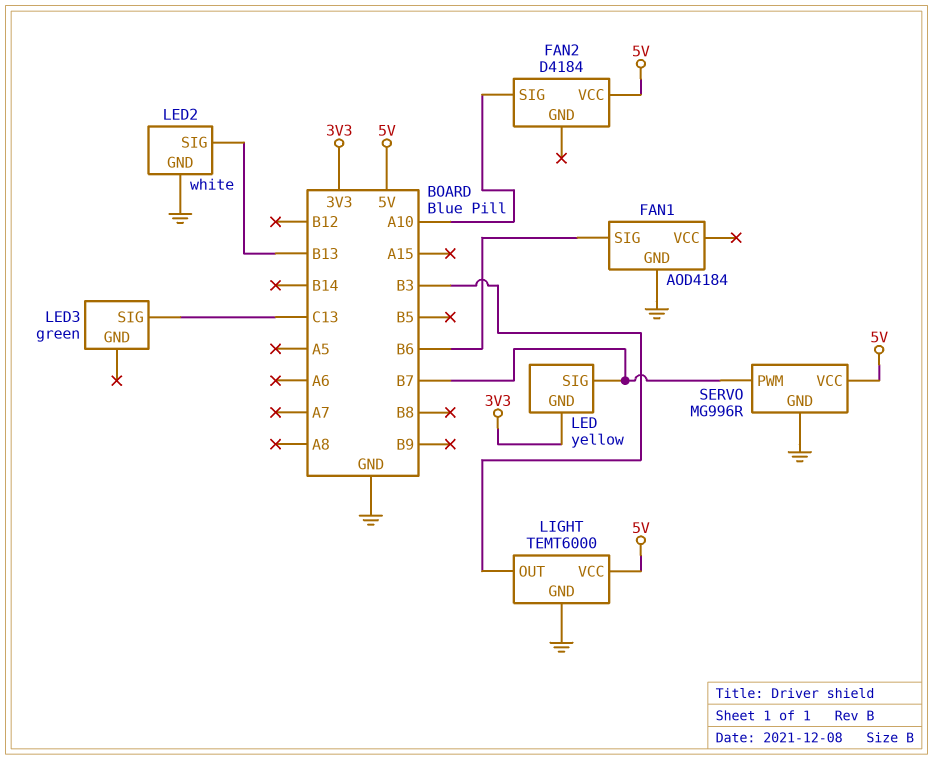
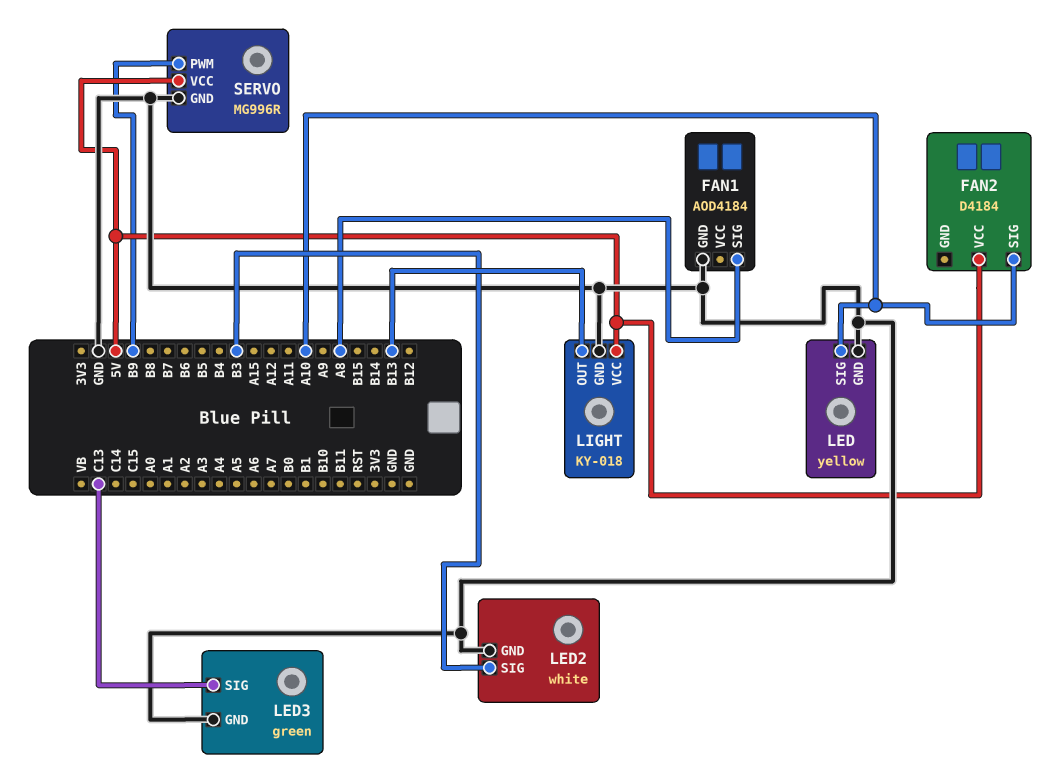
FAN1 pin SIG: B6 -> A8
LED pin GND: 3V3 -> GND
LED pin SIG: B7 -> A10
LED2 pin SIG: B13 -> B3
LED3 pin GND: none -> GND
LIGHT: TEMT6000 -> KY-018
LIGHT pin OUT: B3 -> B13
SERVO pin PWM: B7 -> B9

